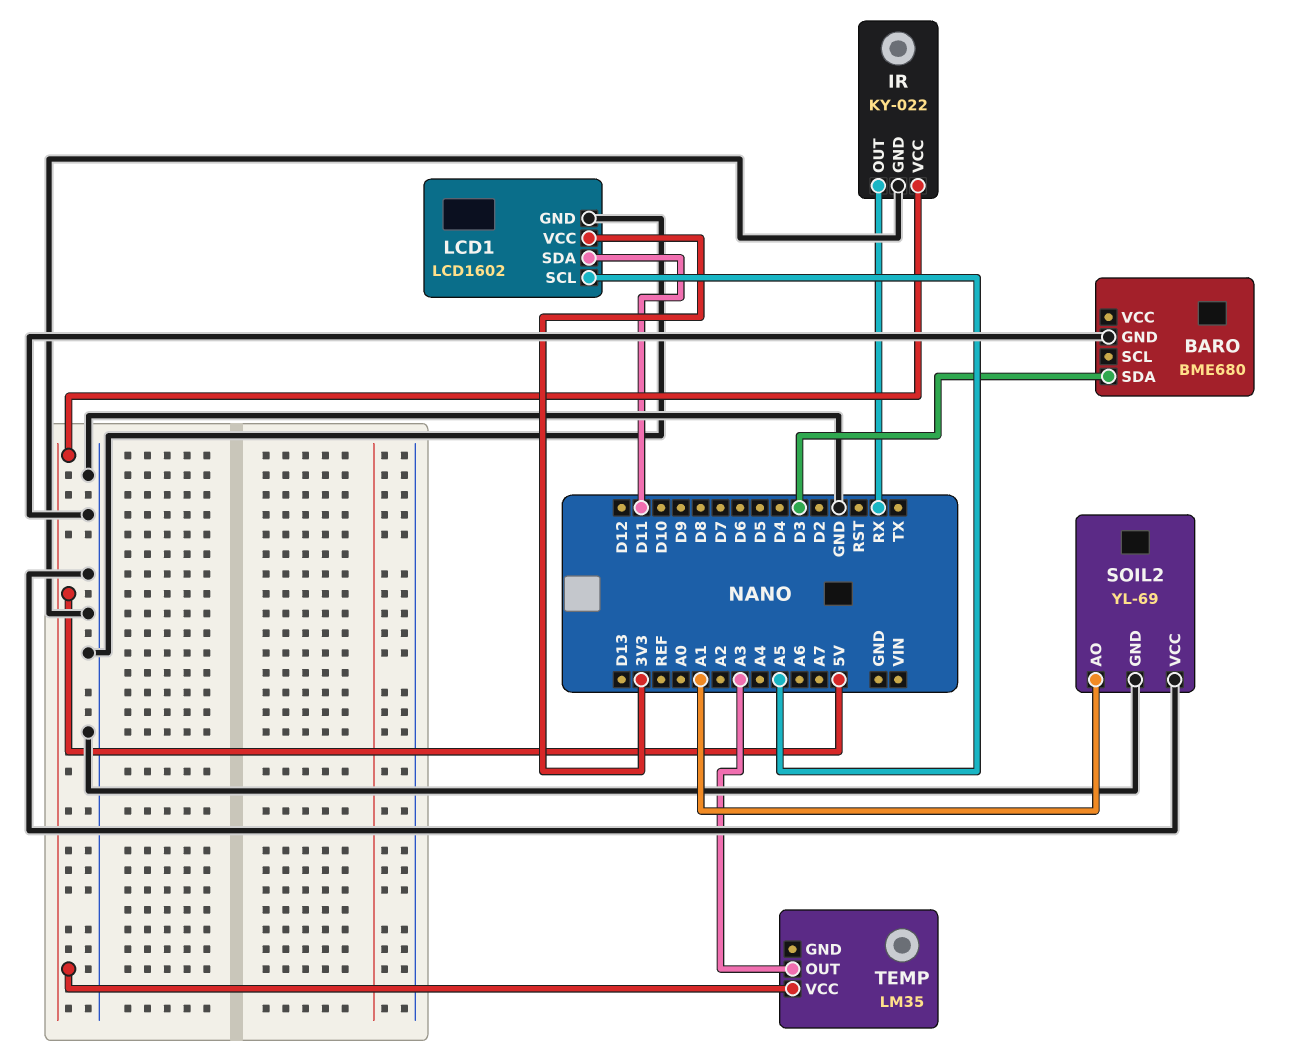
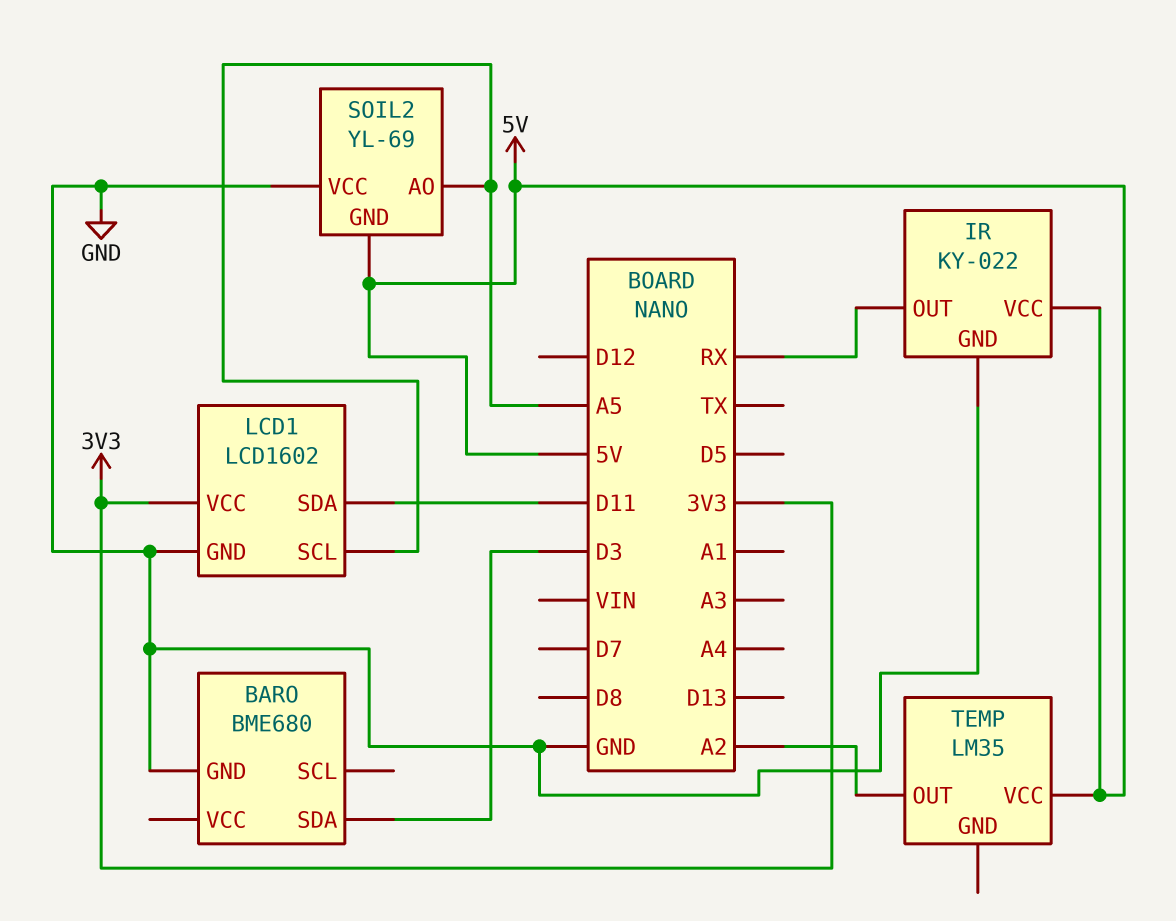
SOIL2 pin AO: A1 -> A5
SOIL2 pin GND: GND -> 5V
TEMP pin OUT: A3 -> A2

